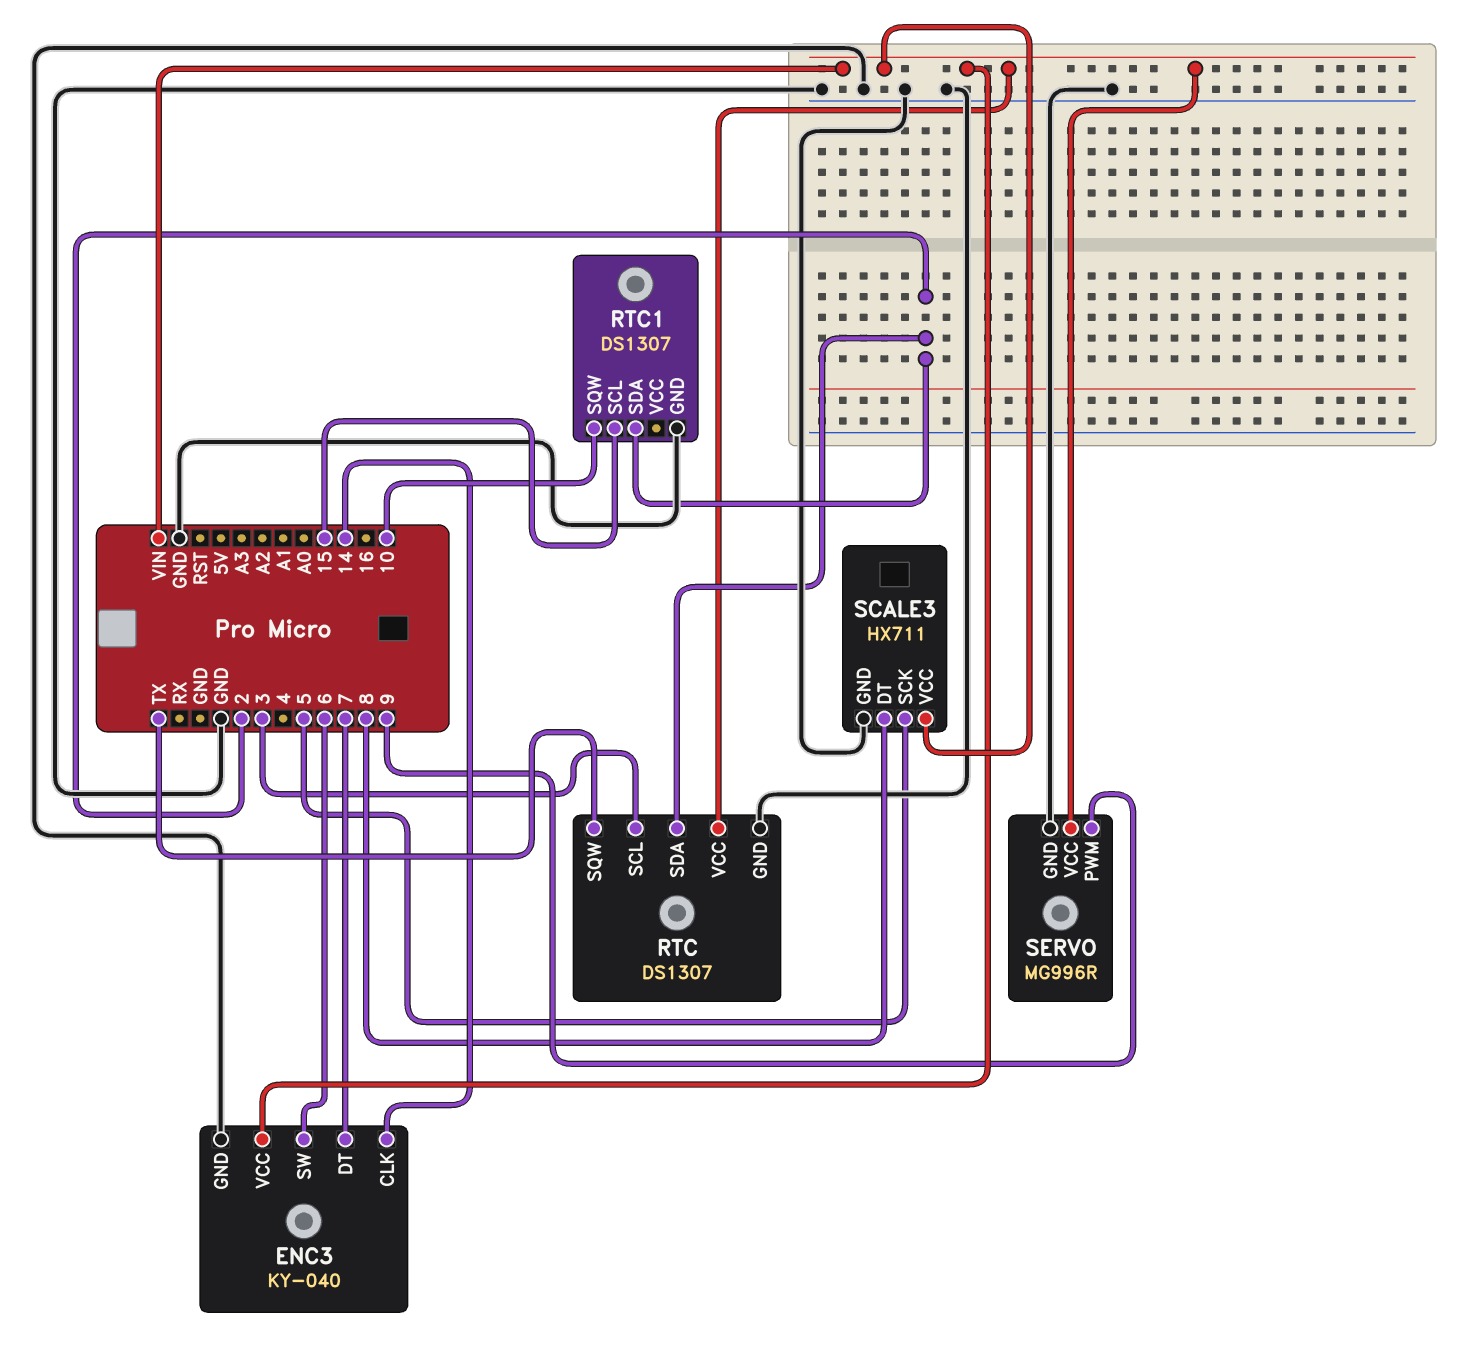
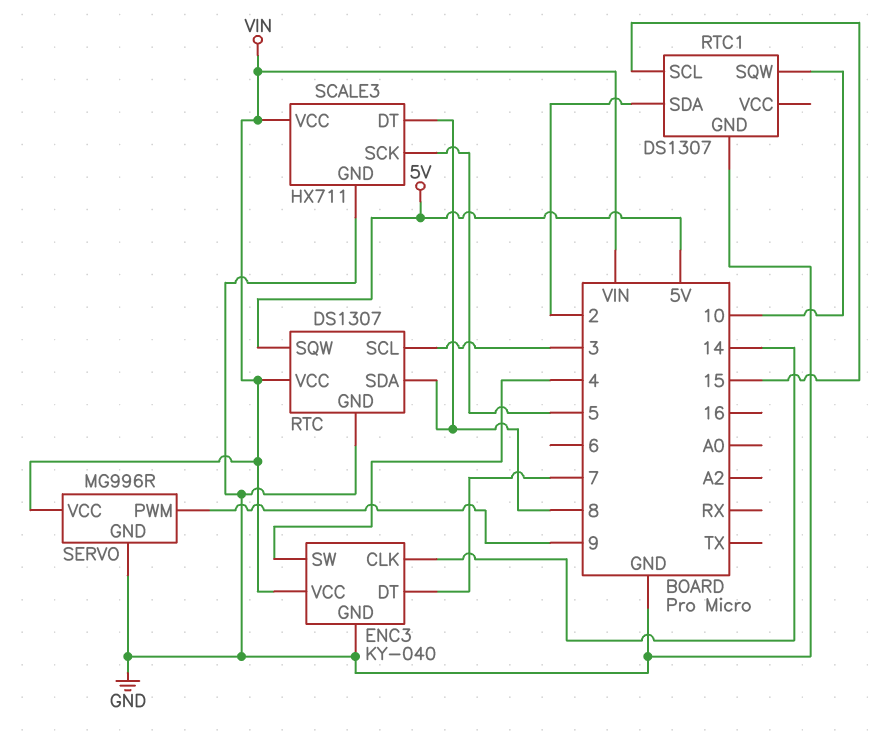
ENC3 pin SW: 6 -> 4
RTC pin SDA: 2 -> 8
RTC pin SQW: TX -> 5V

